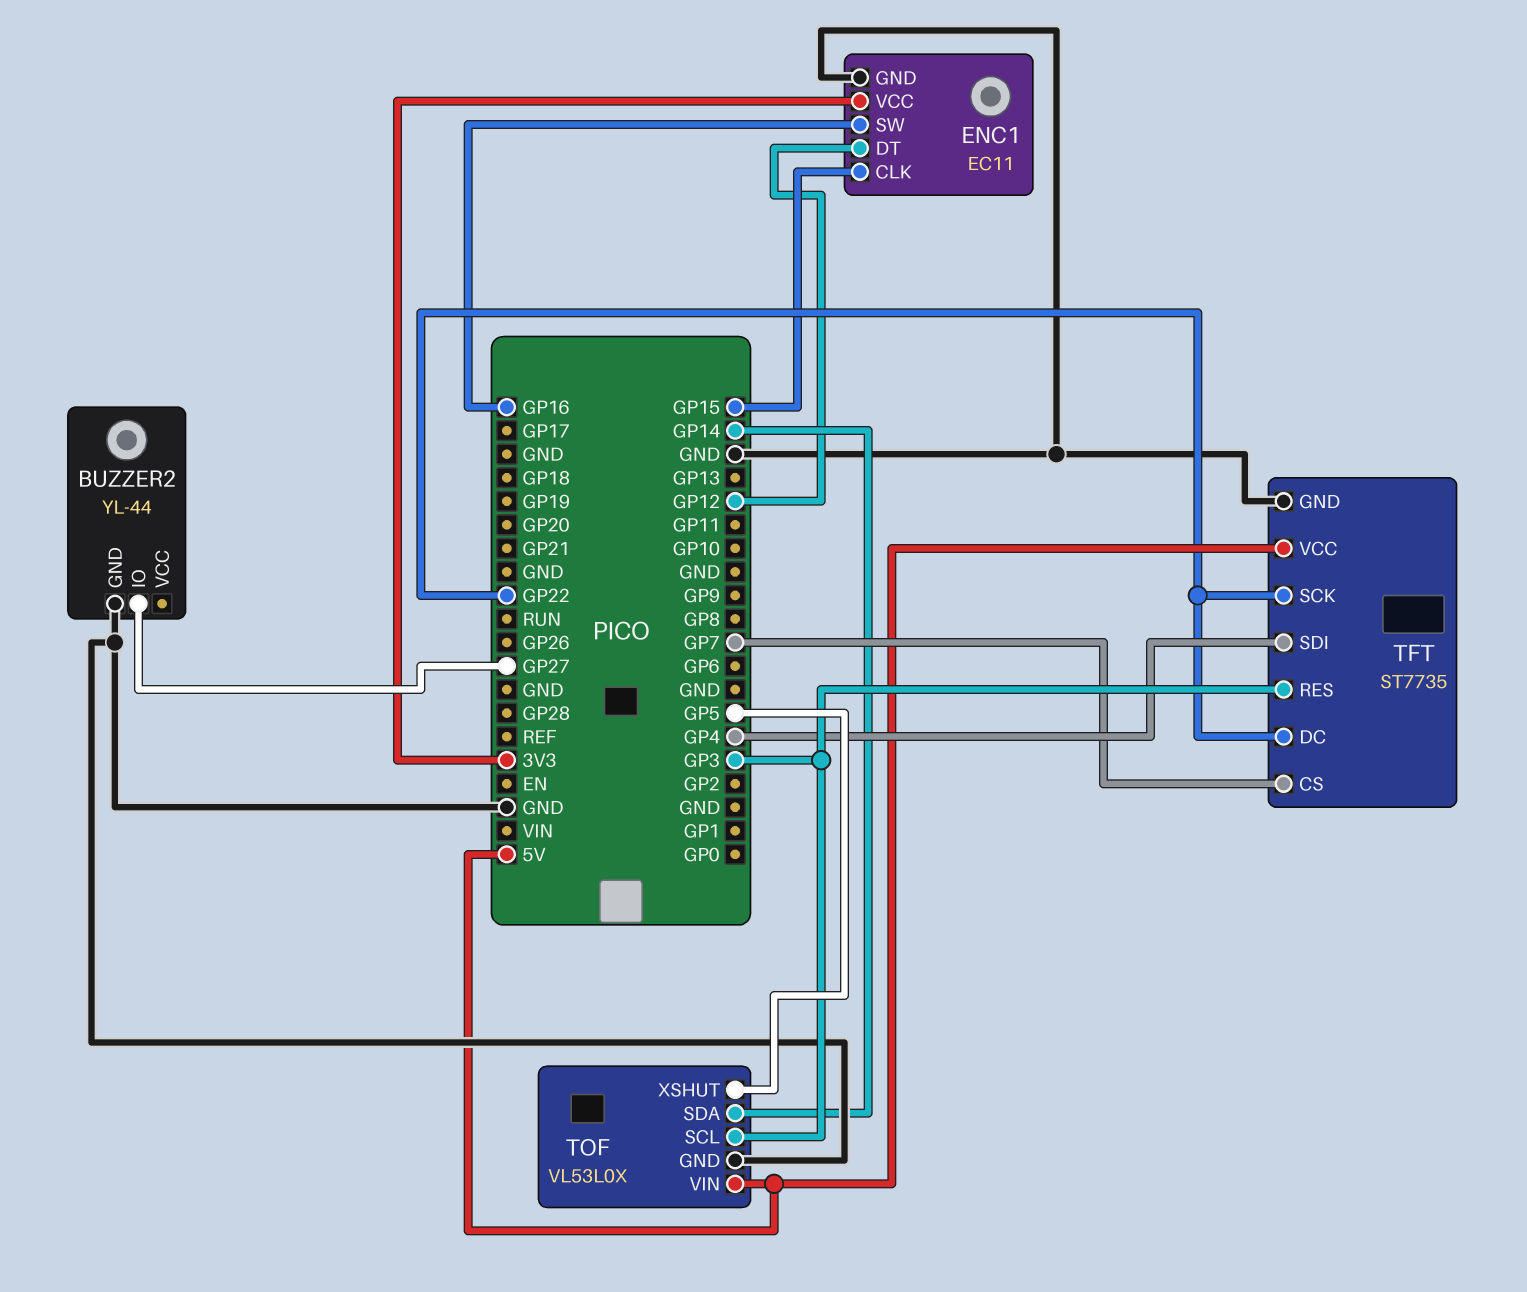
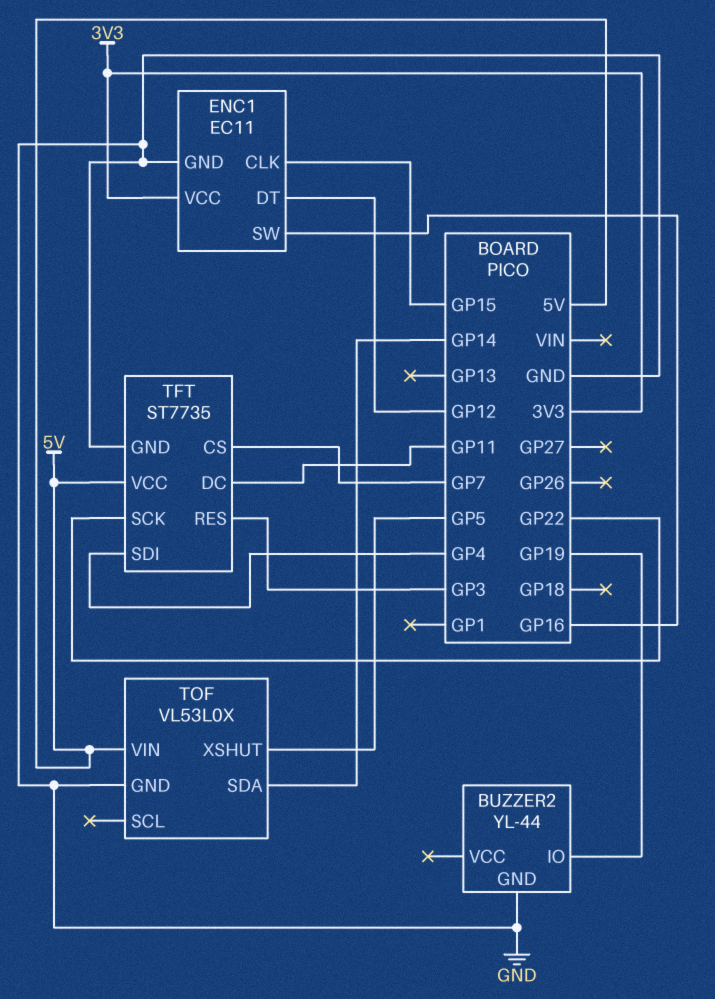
BUZZER2 pin IO: GP27 -> GP19
TFT pin DC: GP22 -> GP11
TOF pin SCL: GP3 -> none

